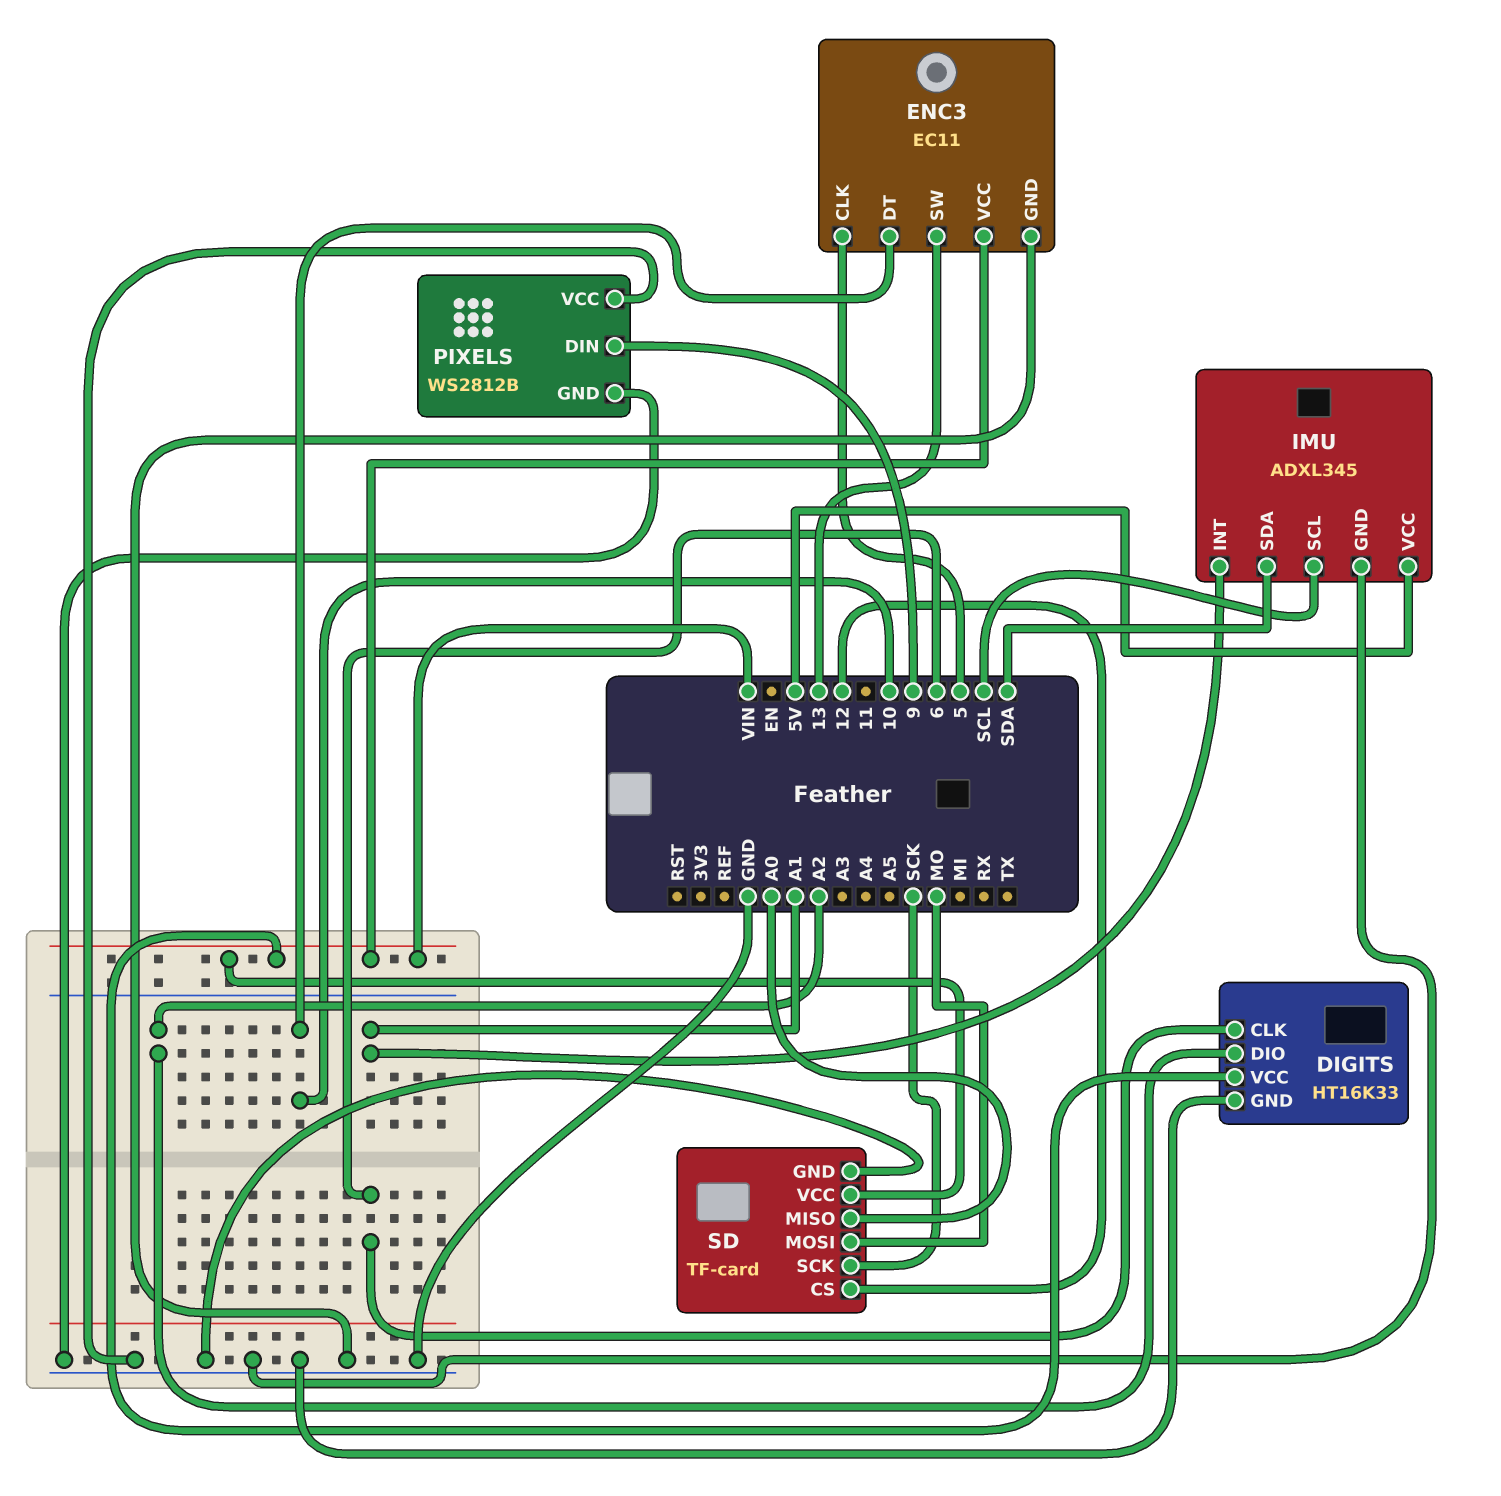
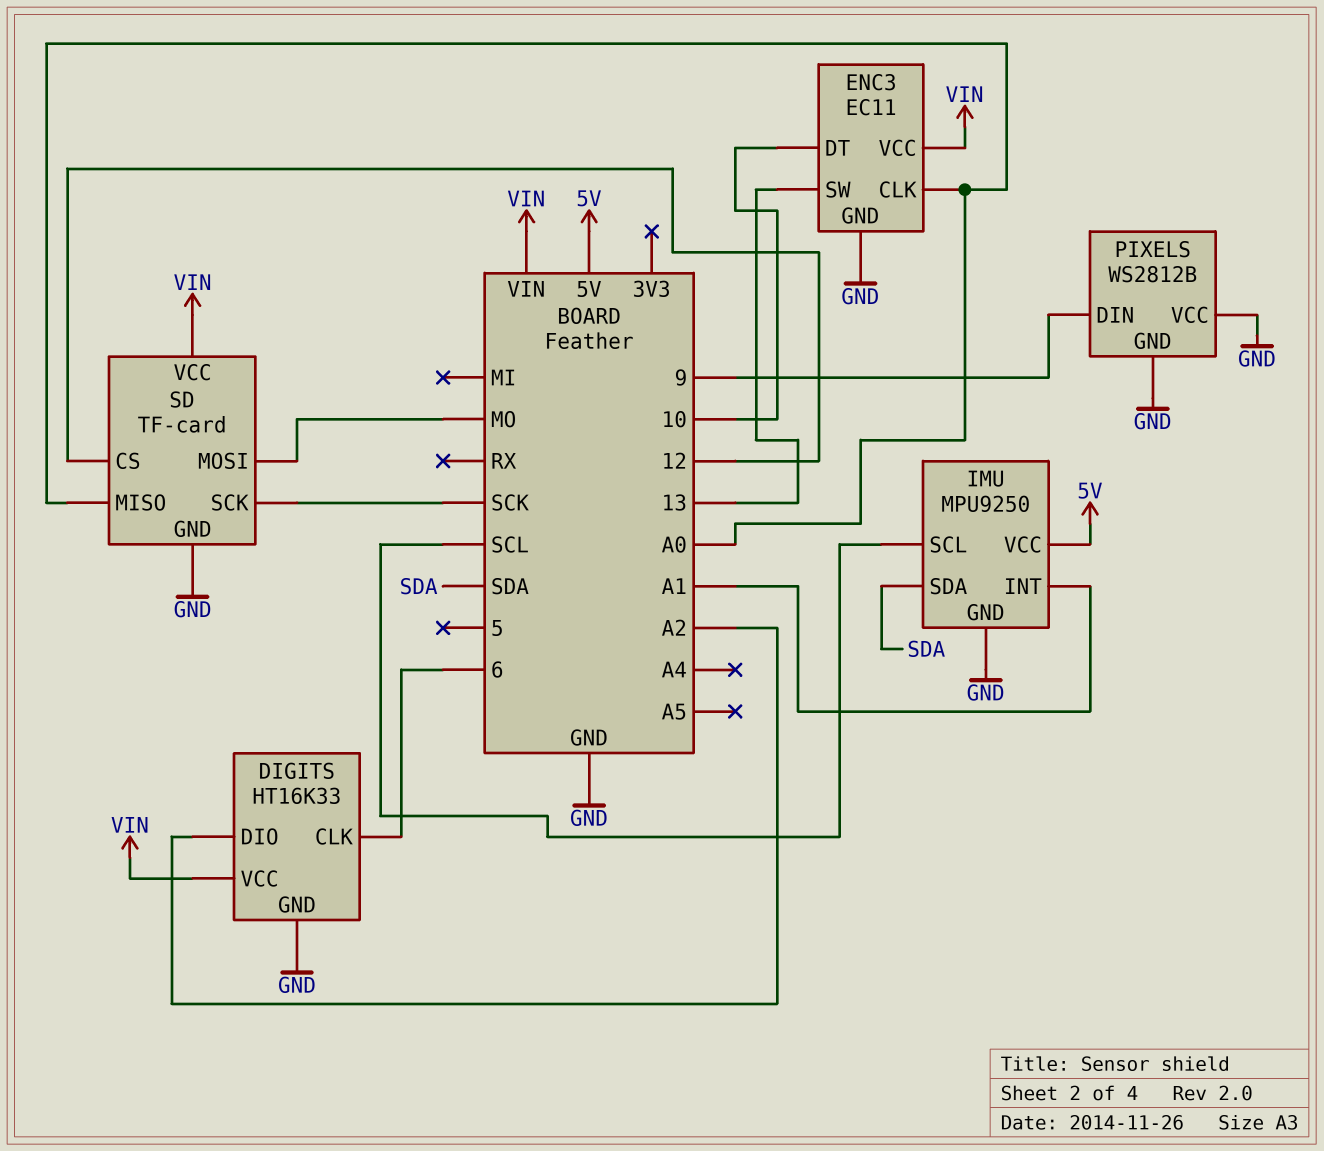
ENC3 pin CLK: 5 -> A0
IMU: ADXL345 -> MPU9250

